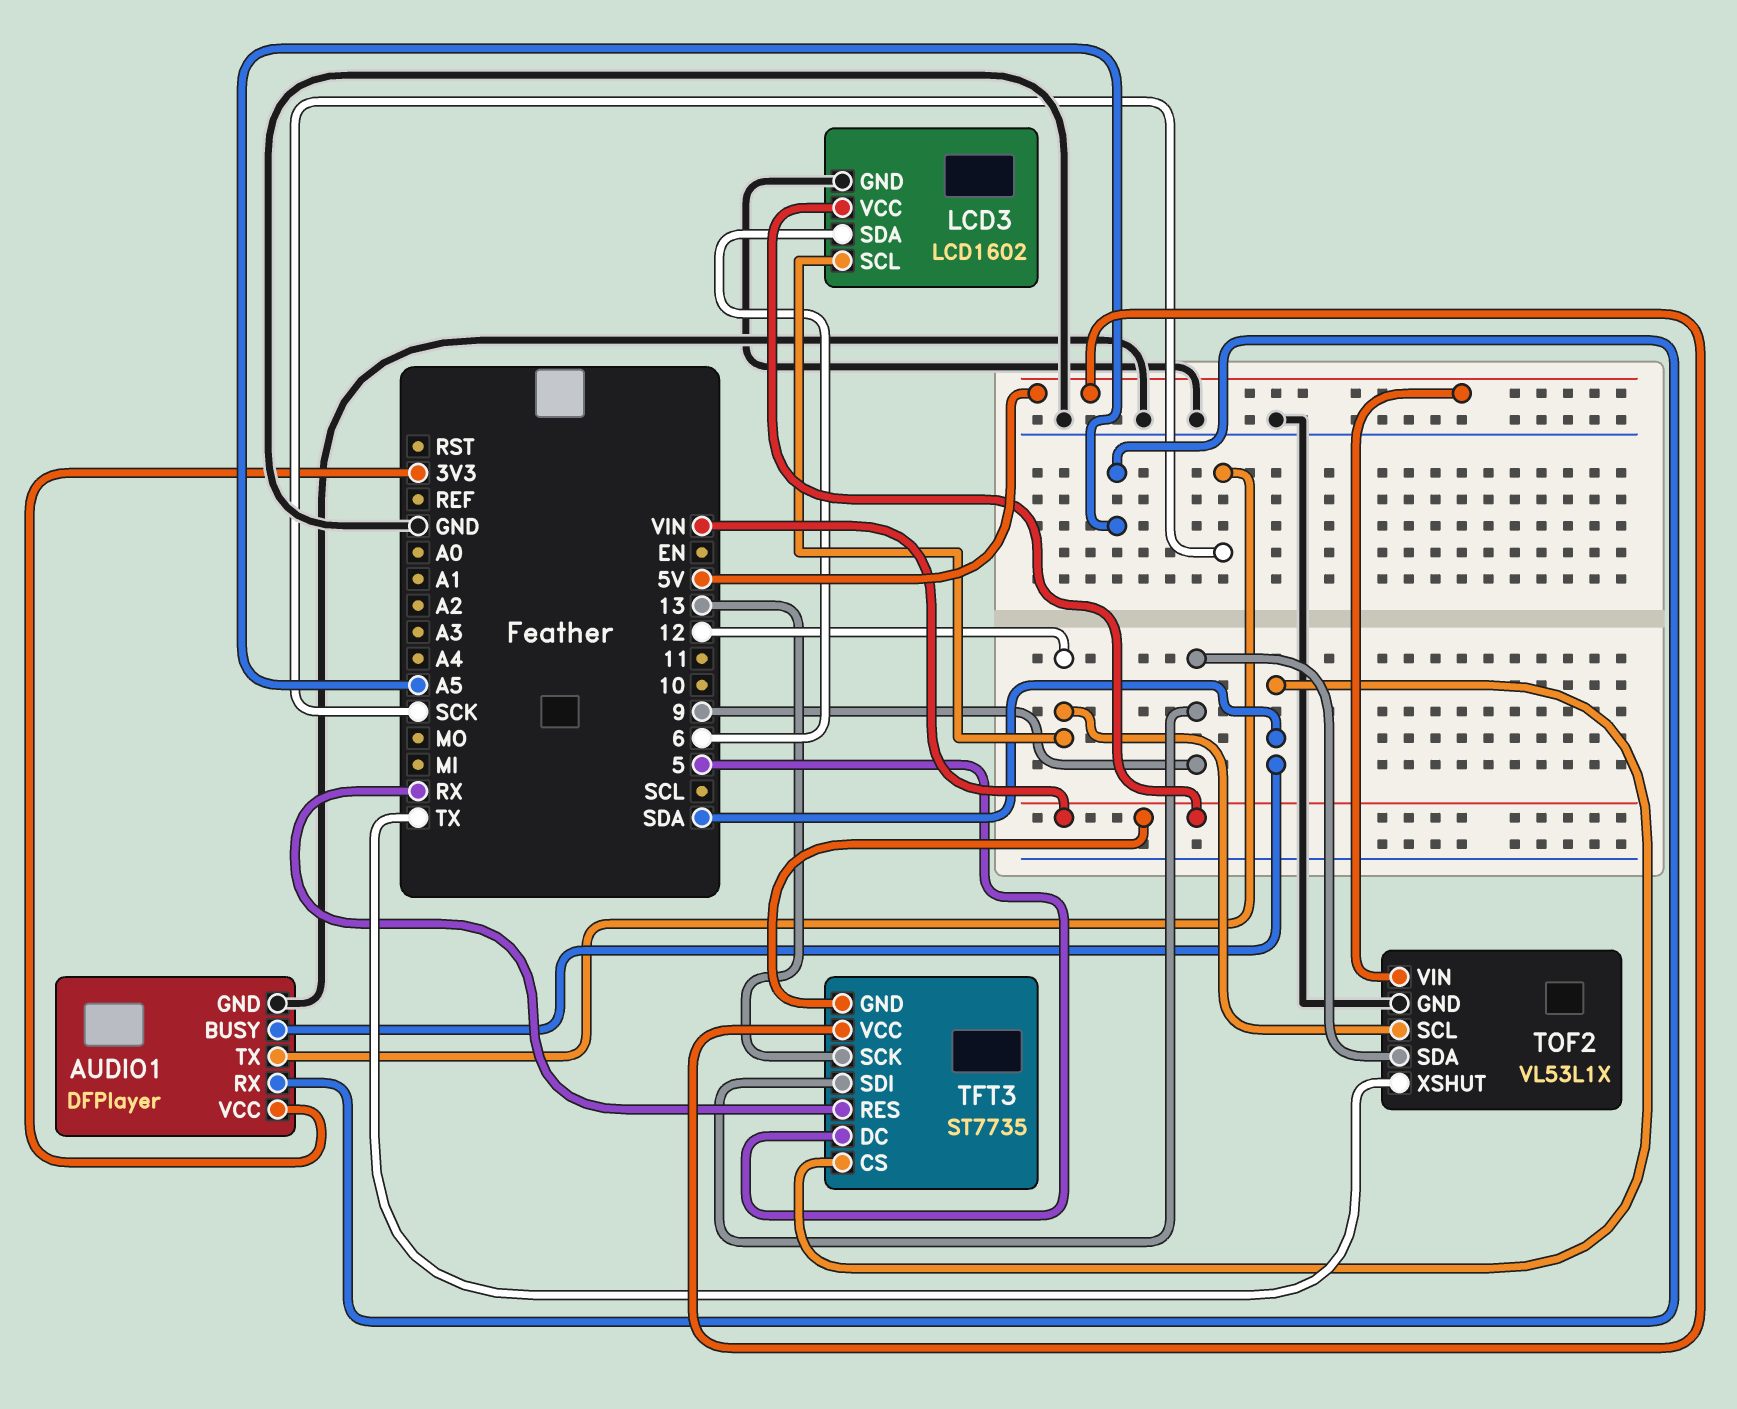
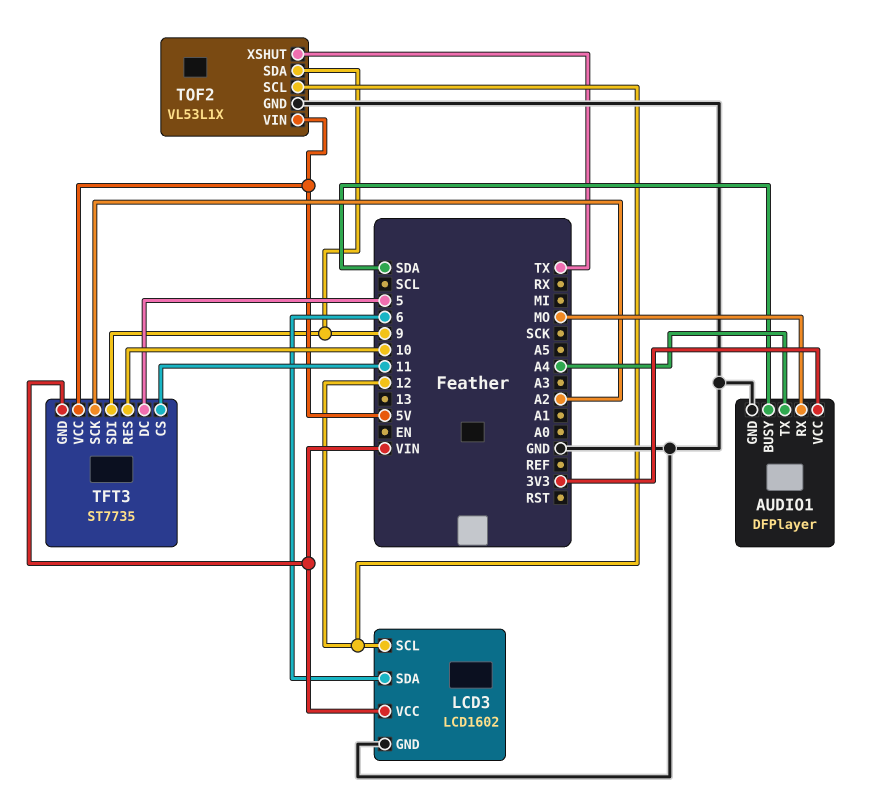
AUDIO1 pin RX: A5 -> MO
AUDIO1 pin TX: SCK -> A4
TFT3 pin CS: SDA -> 11
TFT3 pin RES: RX -> 10
TFT3 pin SCK: 13 -> A2

